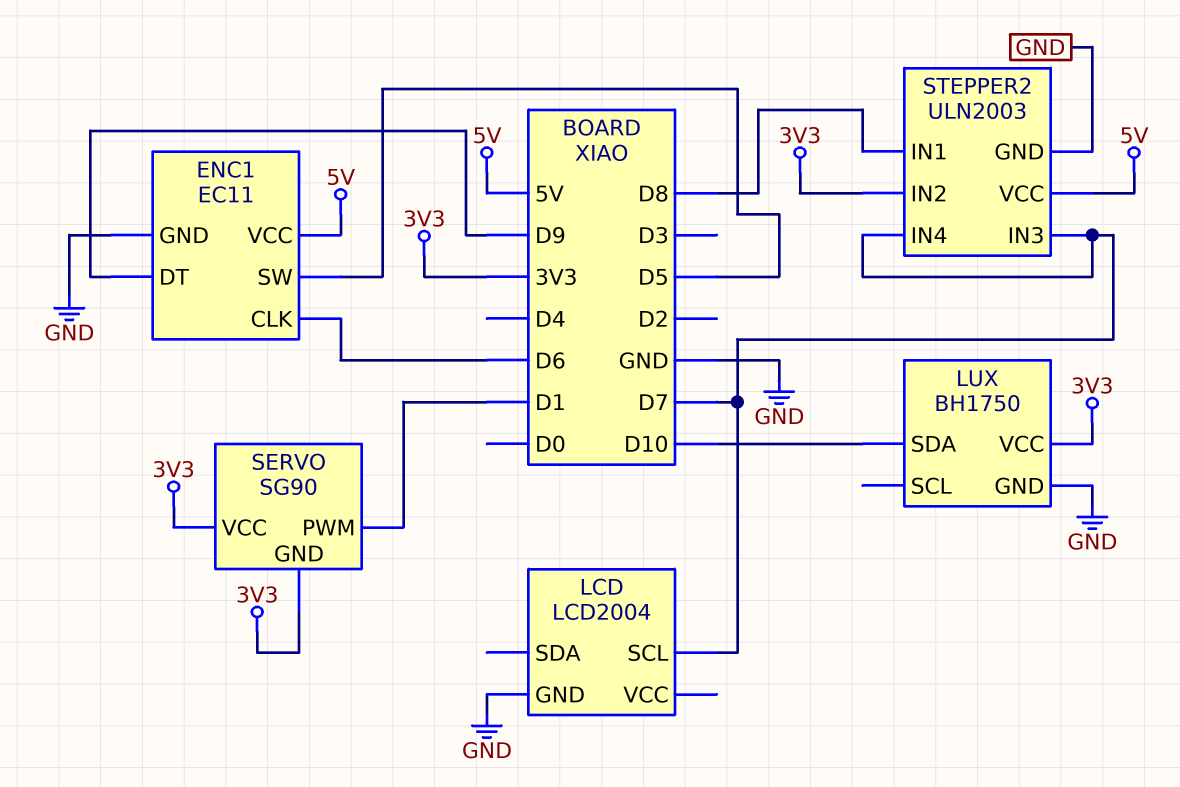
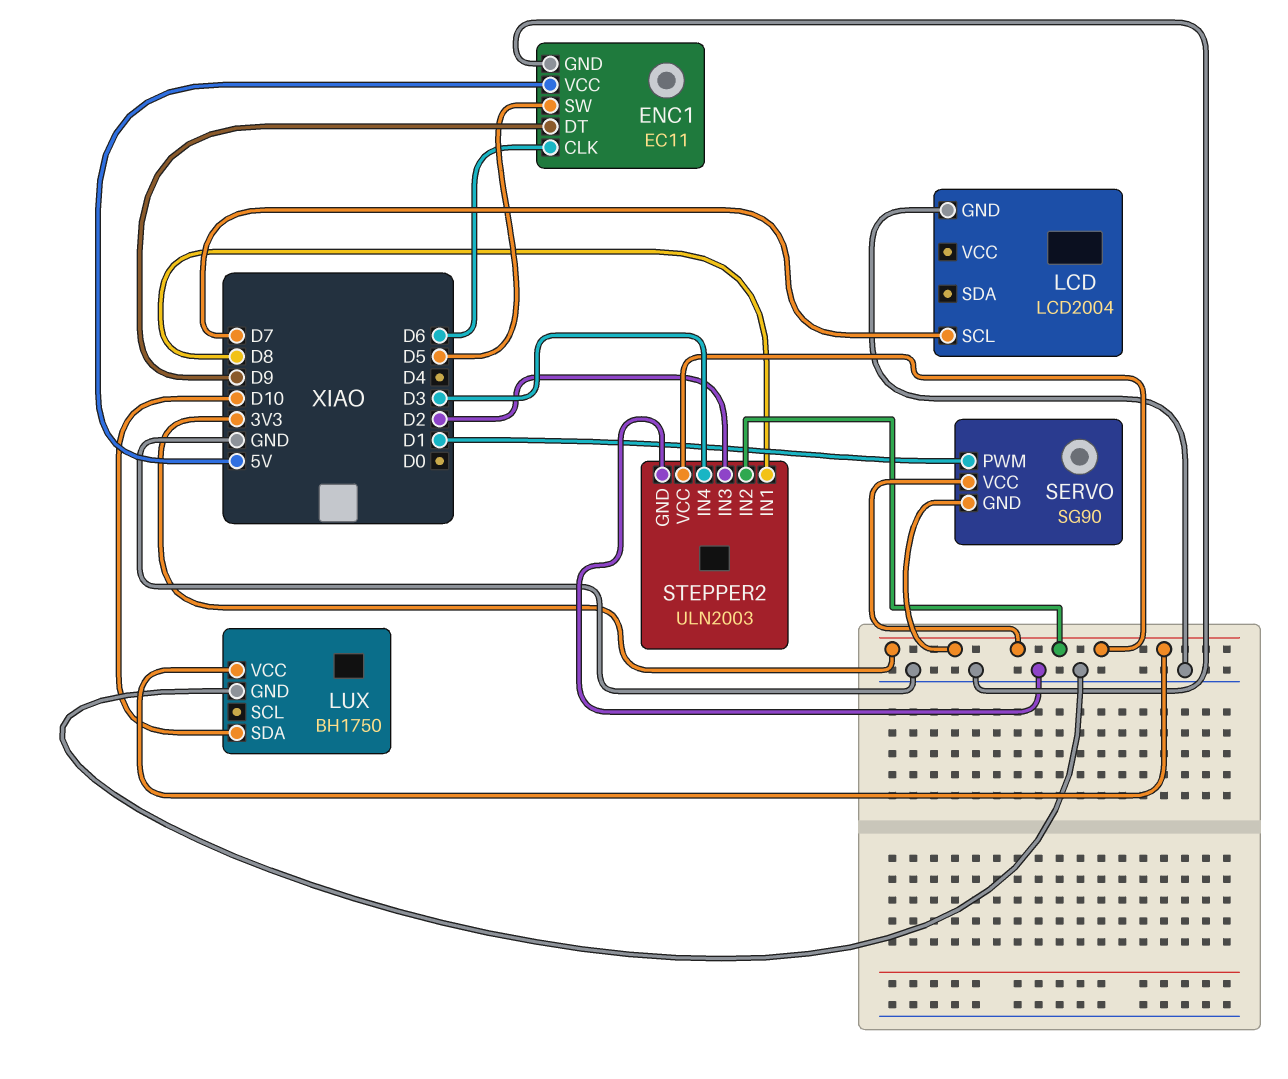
STEPPER2 pin IN3: D7 -> D2
STEPPER2 pin IN4: D7 -> D3
STEPPER2 pin VCC: 5V -> 3V3

